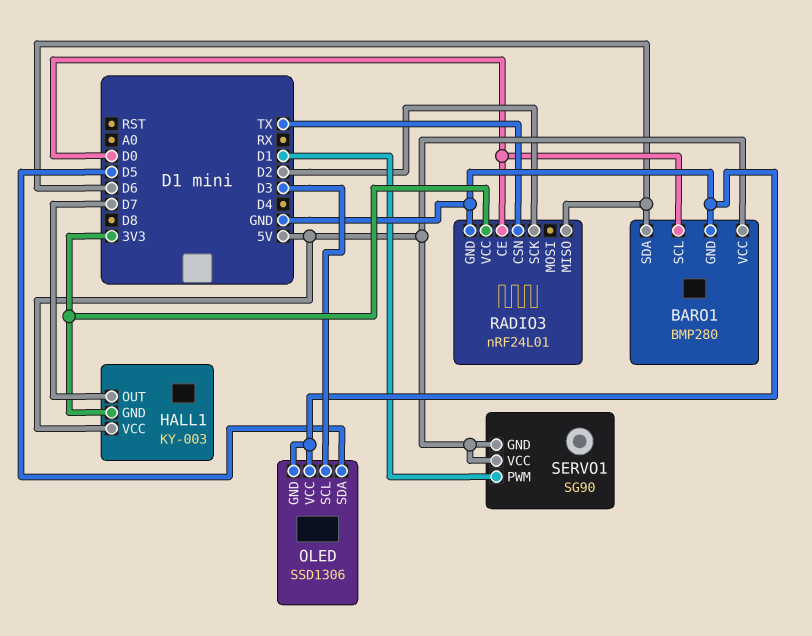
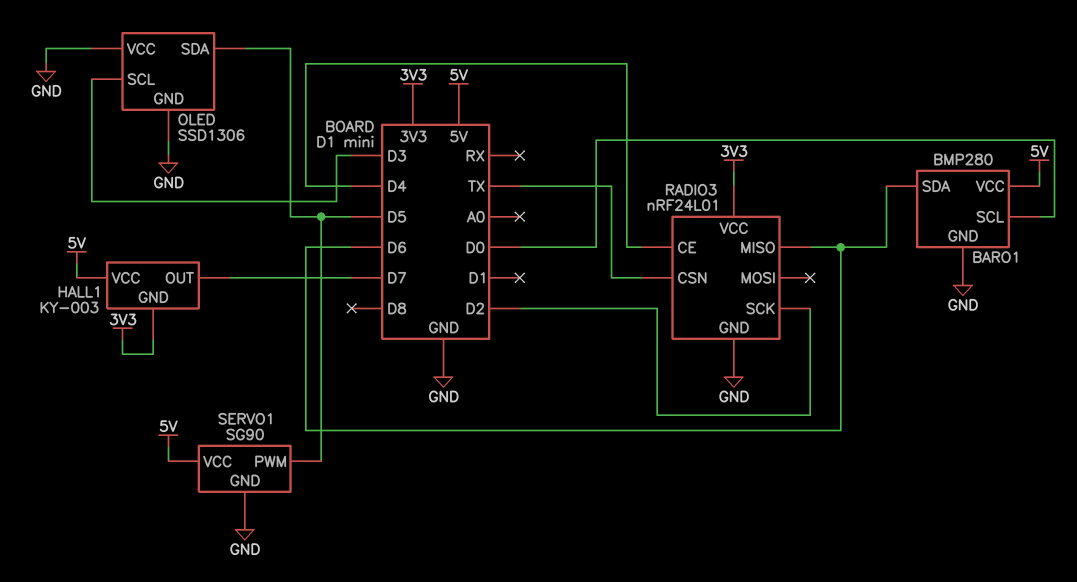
RADIO3 pin CE: D0 -> D4
SERVO1 pin GND: 5V -> GND
SERVO1 pin PWM: D1 -> D5

